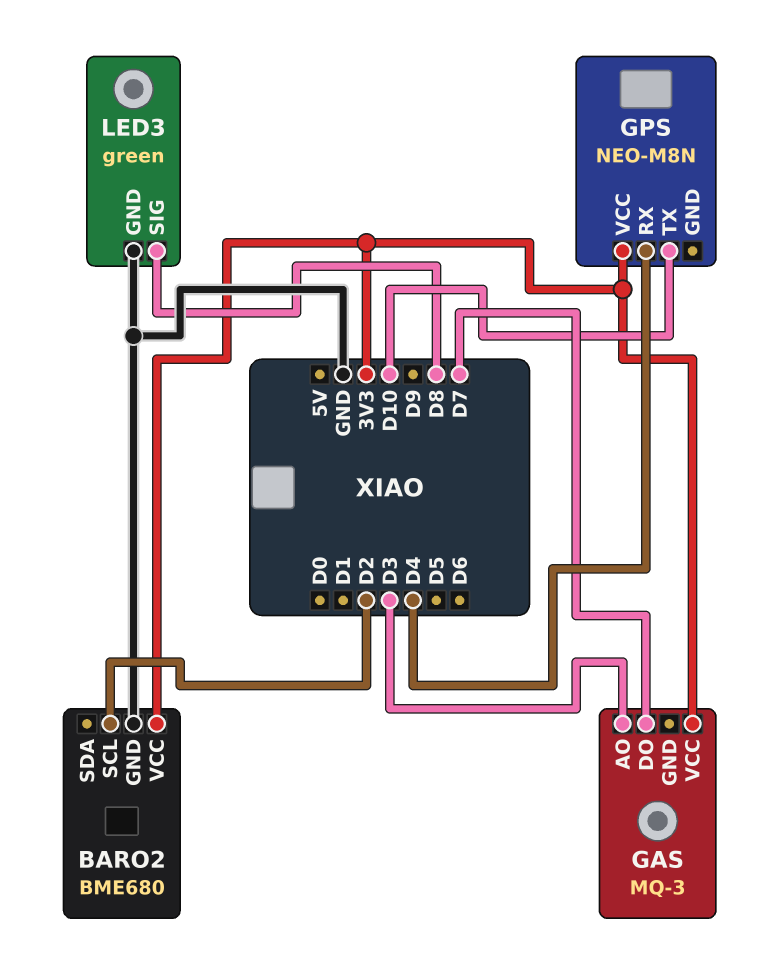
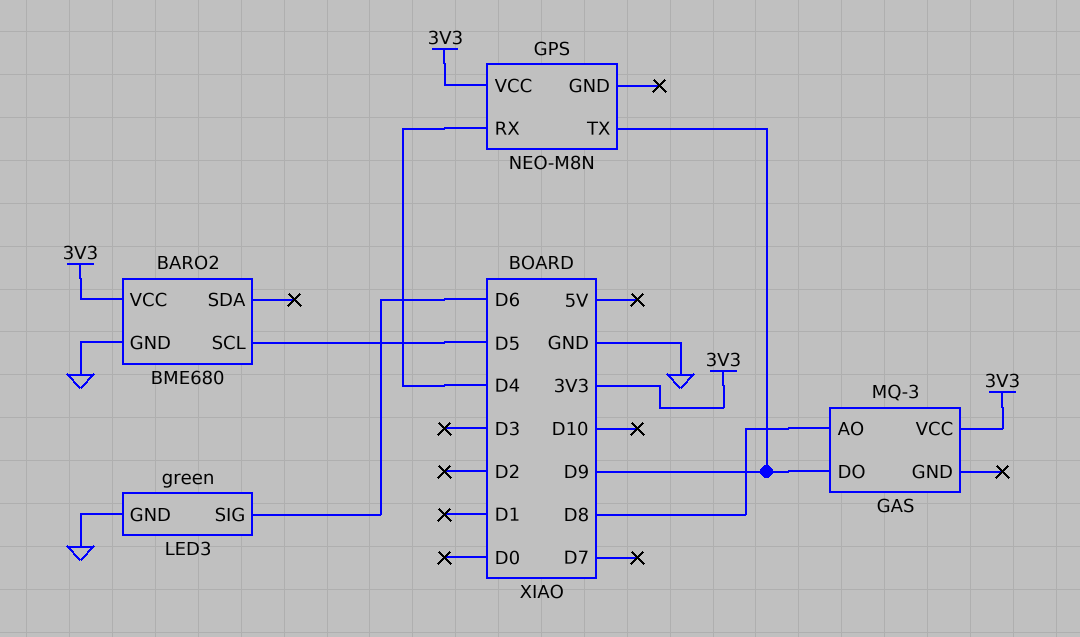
BARO2 pin SCL: D2 -> D5
GAS pin AO: D3 -> D8
GAS pin DO: D7 -> D9
GPS pin TX: D10 -> D9
LED3 pin SIG: D8 -> D6

